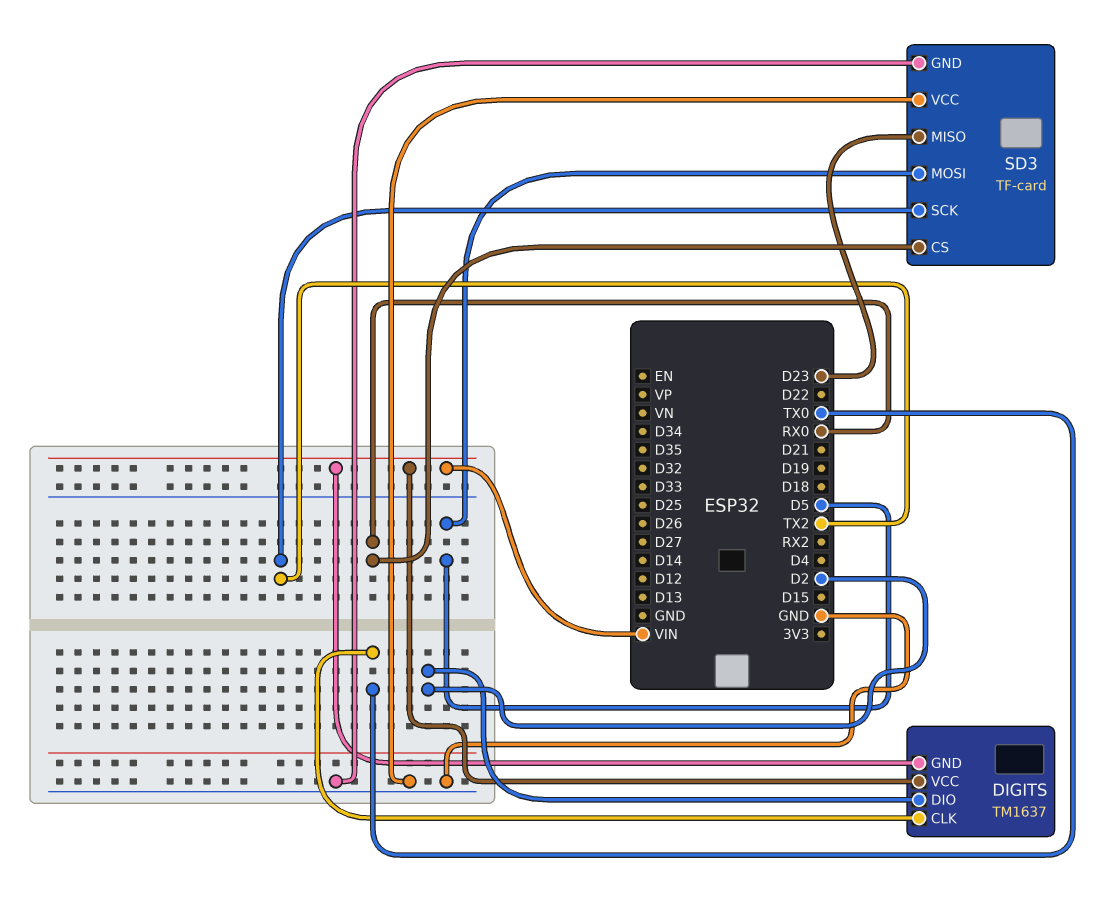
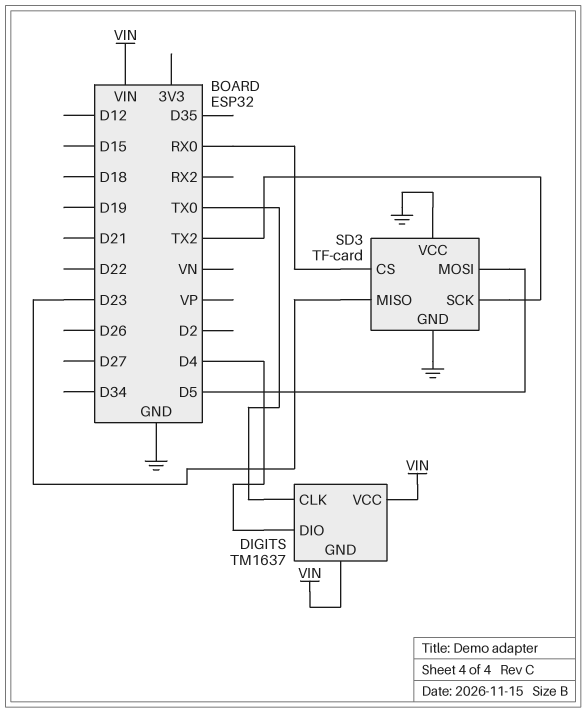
DIGITS pin DIO: D2 -> D4

